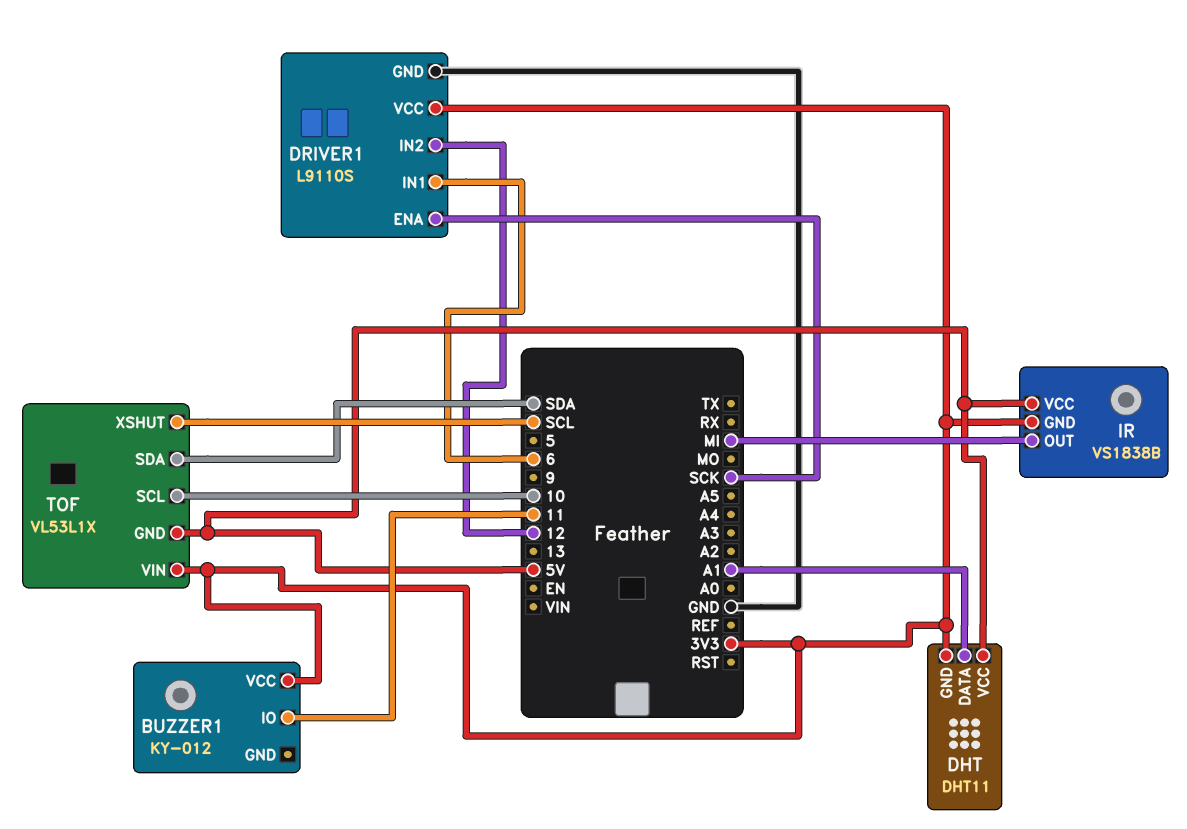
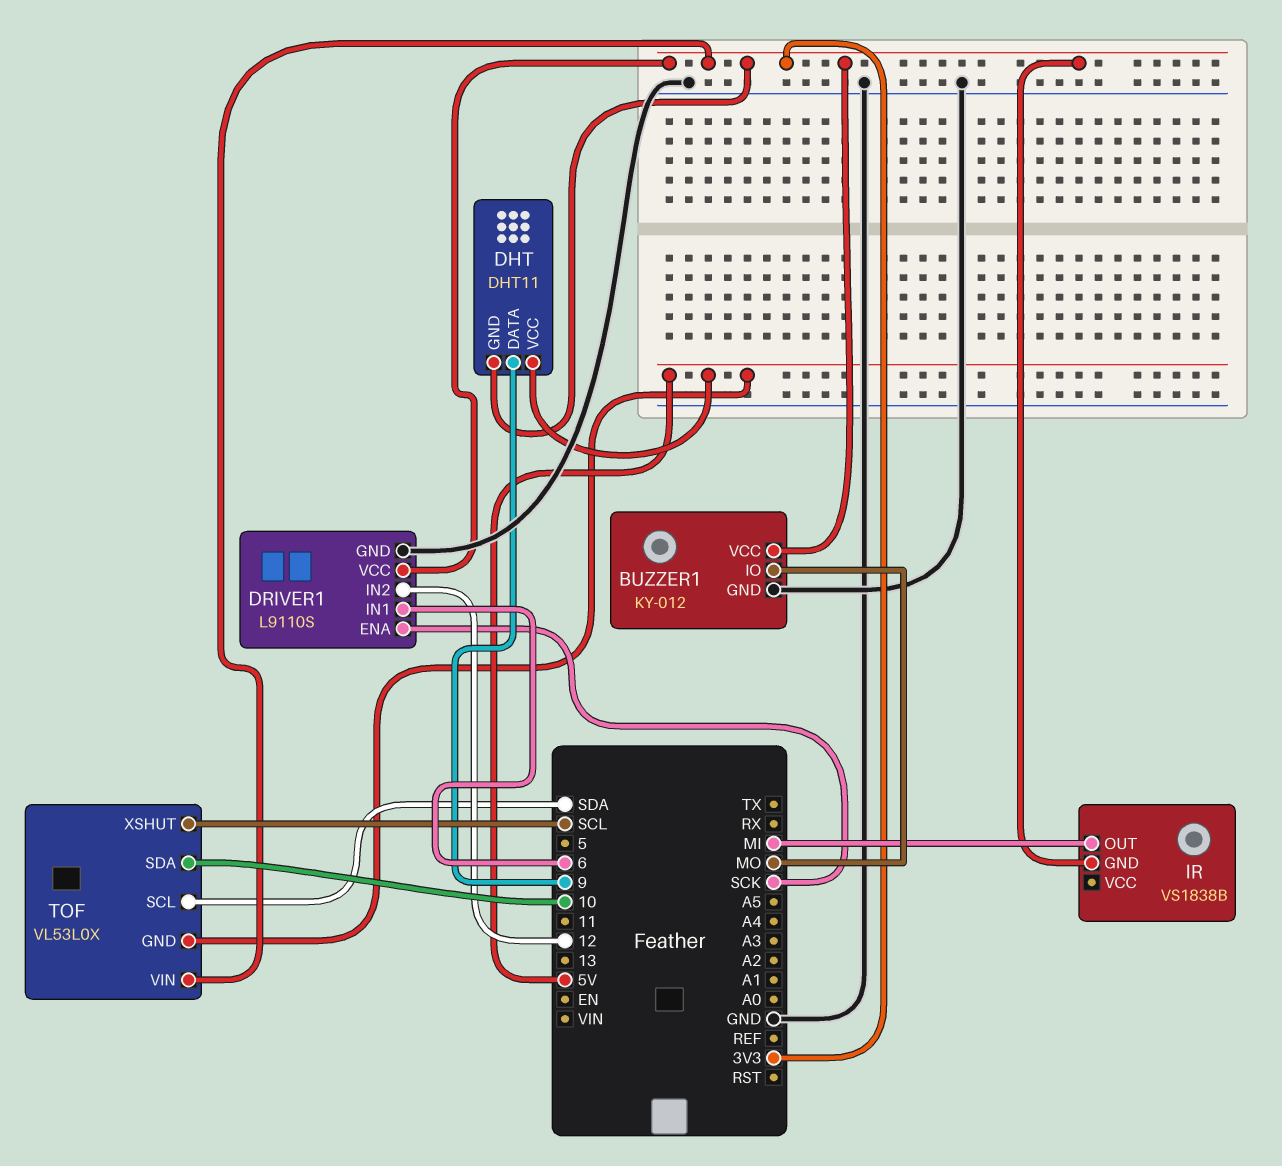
BUZZER1 pin GND: none -> GND
BUZZER1 pin IO: 11 -> MO
DHT pin DATA: A1 -> 9
IR pin VCC: 5V -> none
TOF: VL53L1X -> VL53L0X
TOF pin SCL: 10 -> SDA
TOF pin SDA: SDA -> 10

